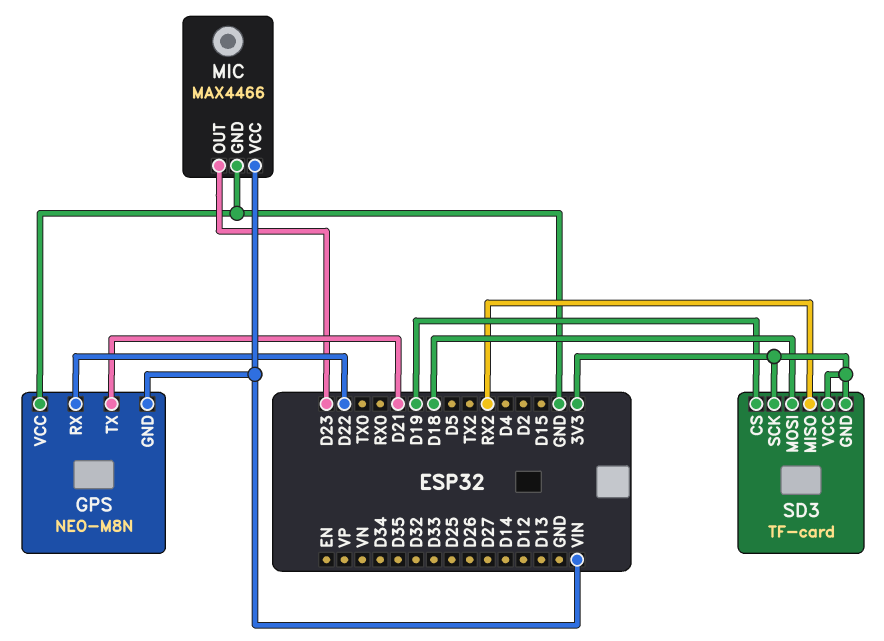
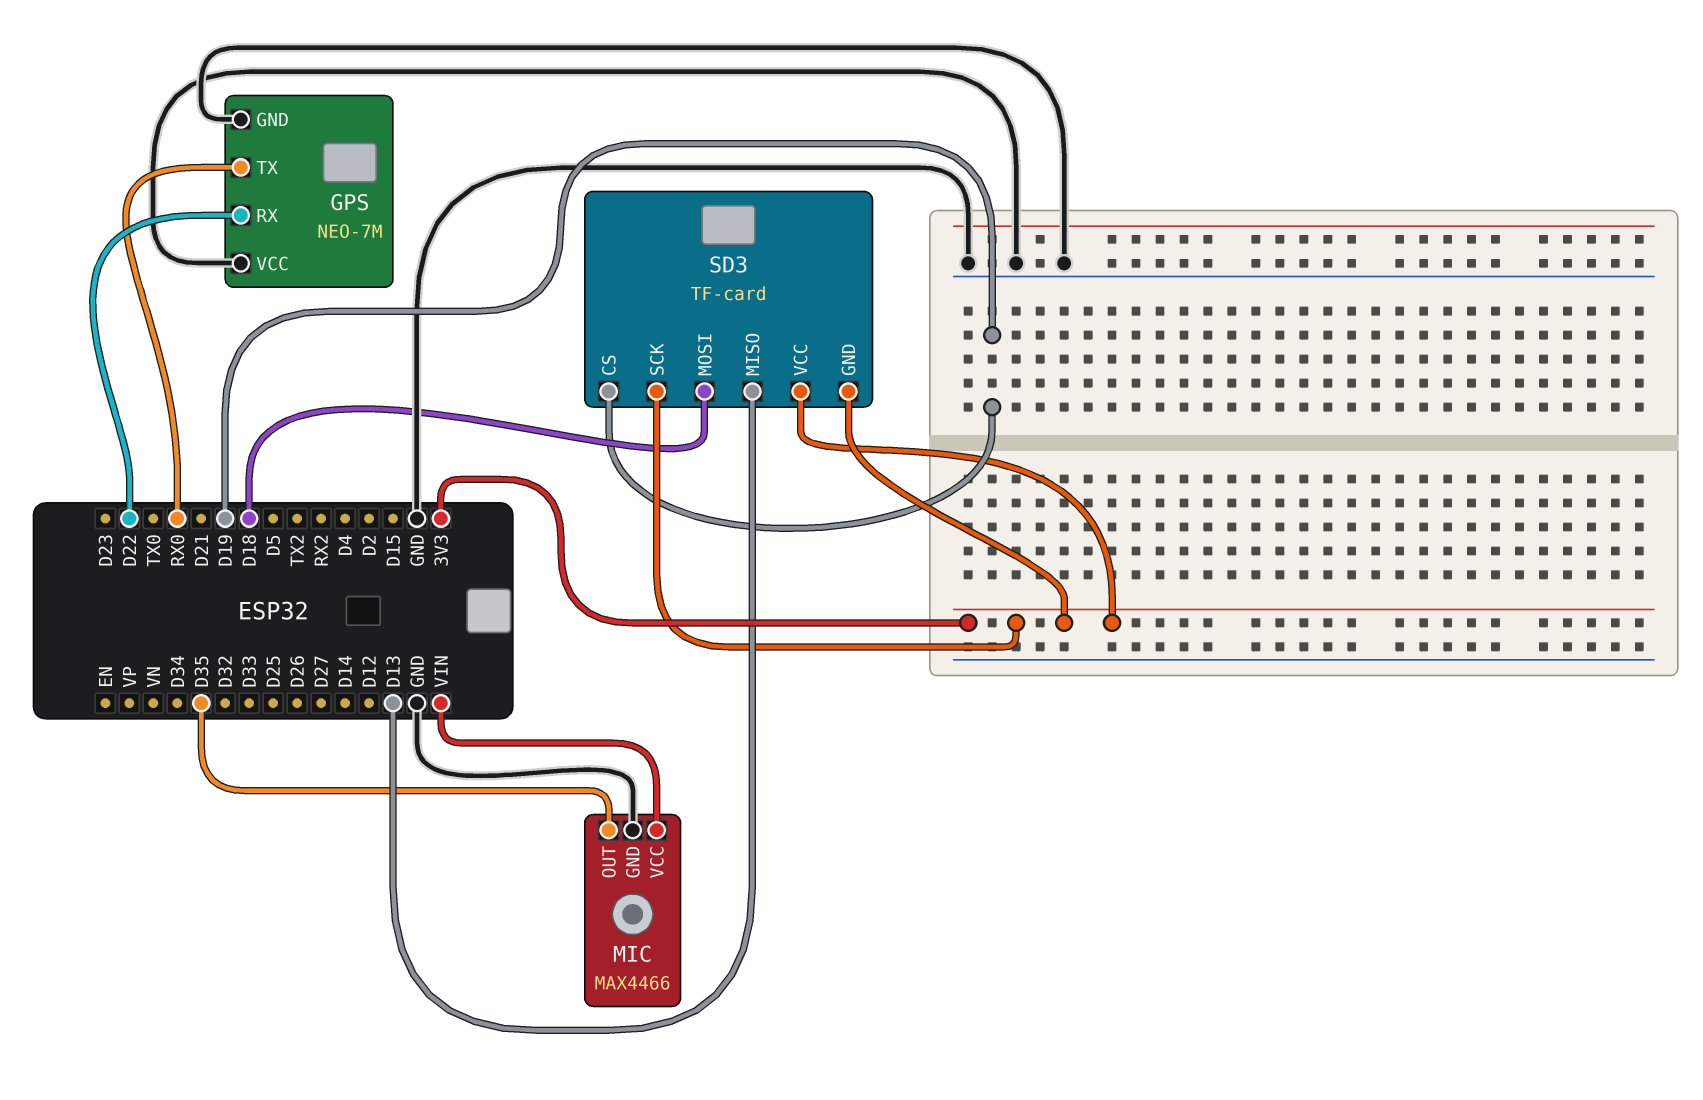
GPS: NEO-M8N -> NEO-7M
GPS pin GND: VIN -> GND
GPS pin TX: D21 -> RX0
MIC pin OUT: D23 -> D35
SD3 pin MISO: RX2 -> D13

